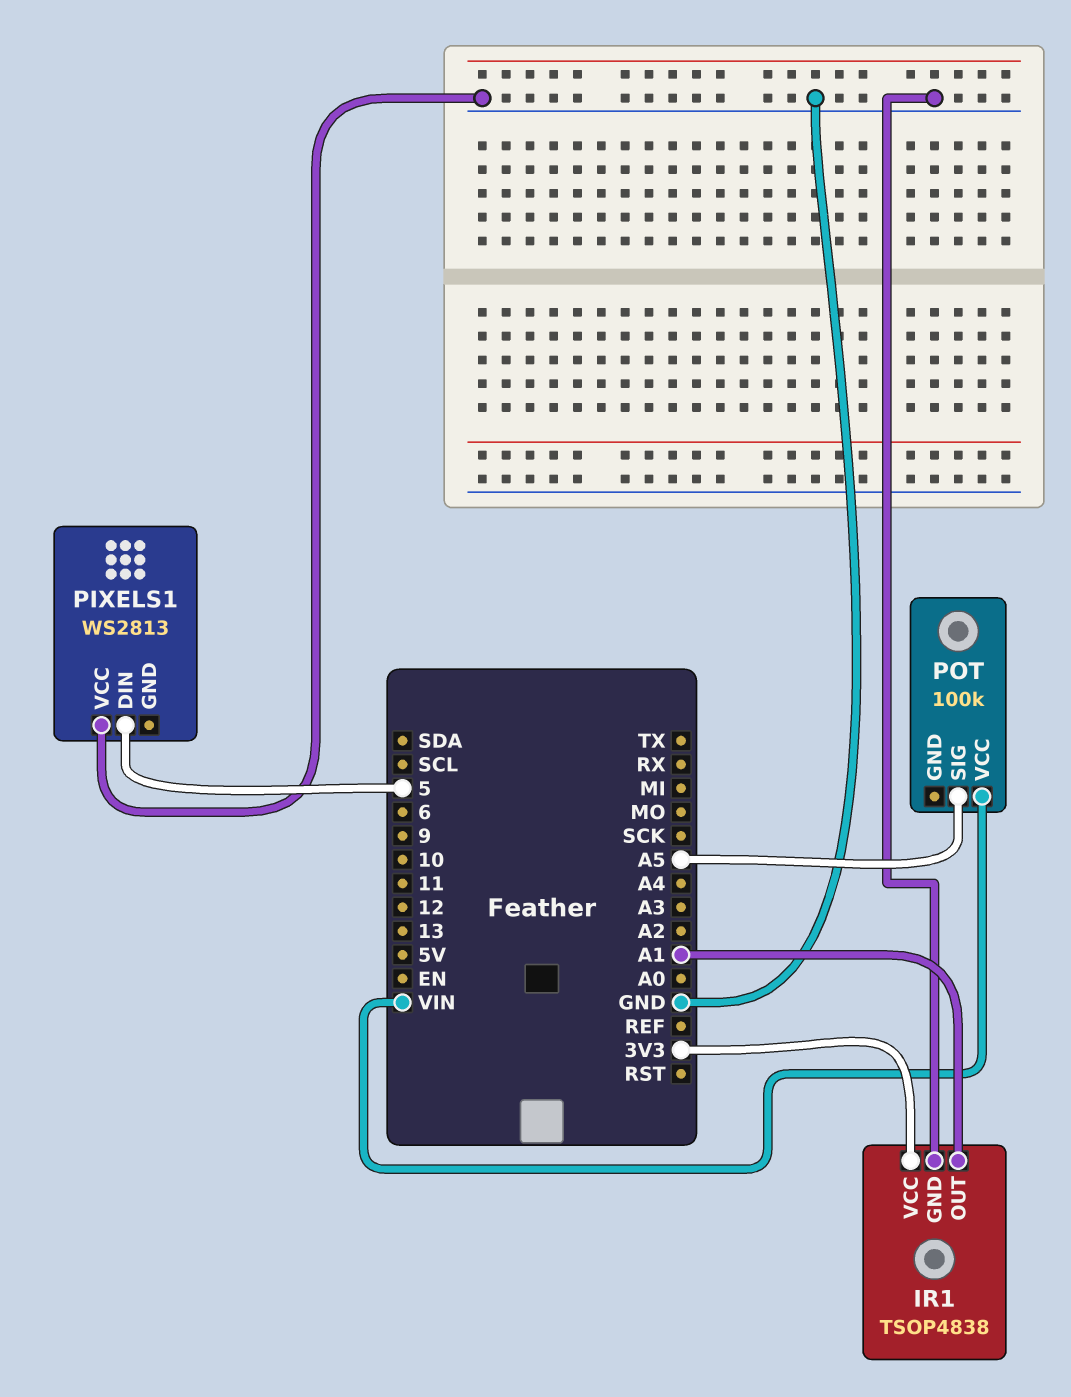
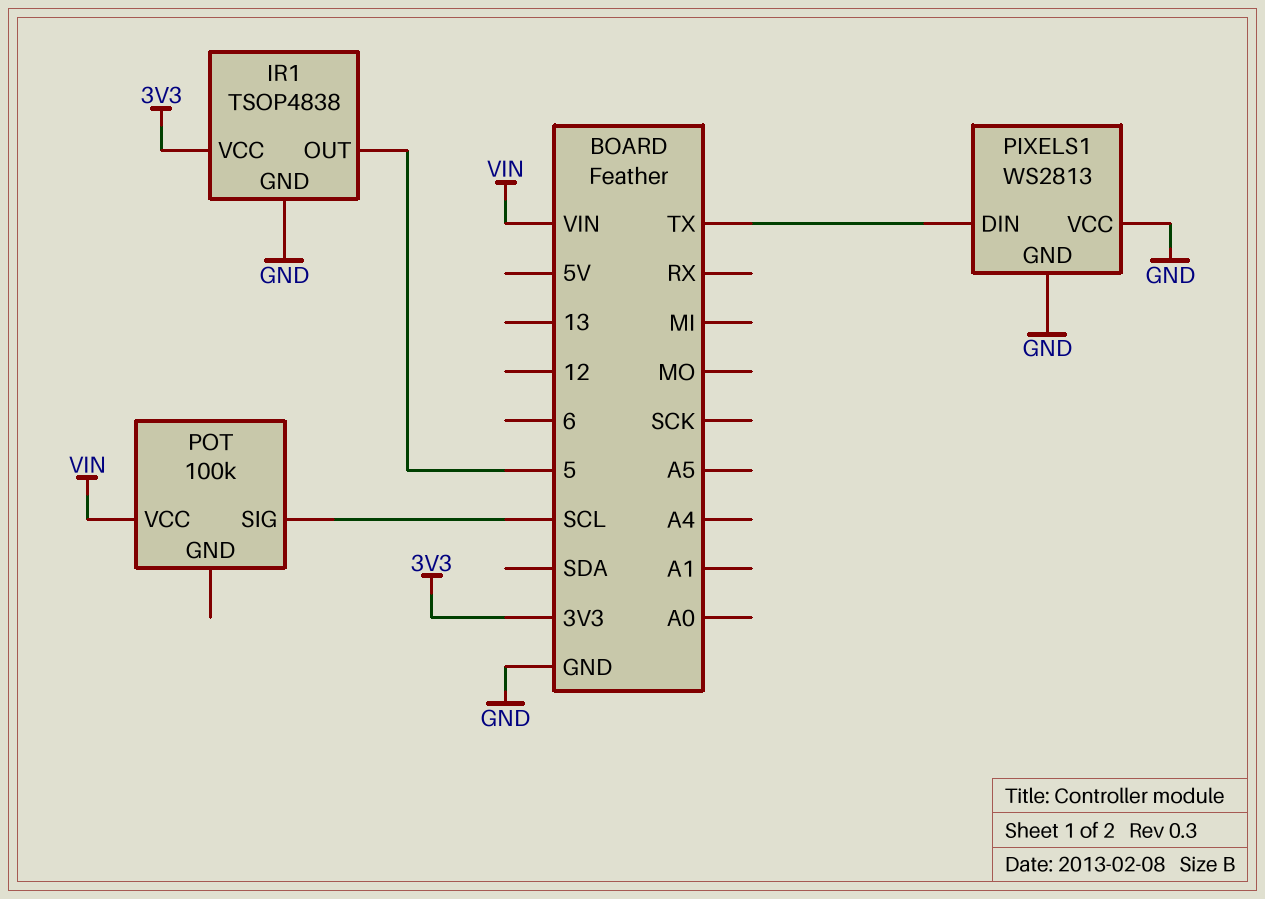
IR1 pin OUT: A1 -> 5
PIXELS1 pin DIN: 5 -> TX
PIXELS1 pin GND: none -> GND
POT pin SIG: A5 -> SCL

